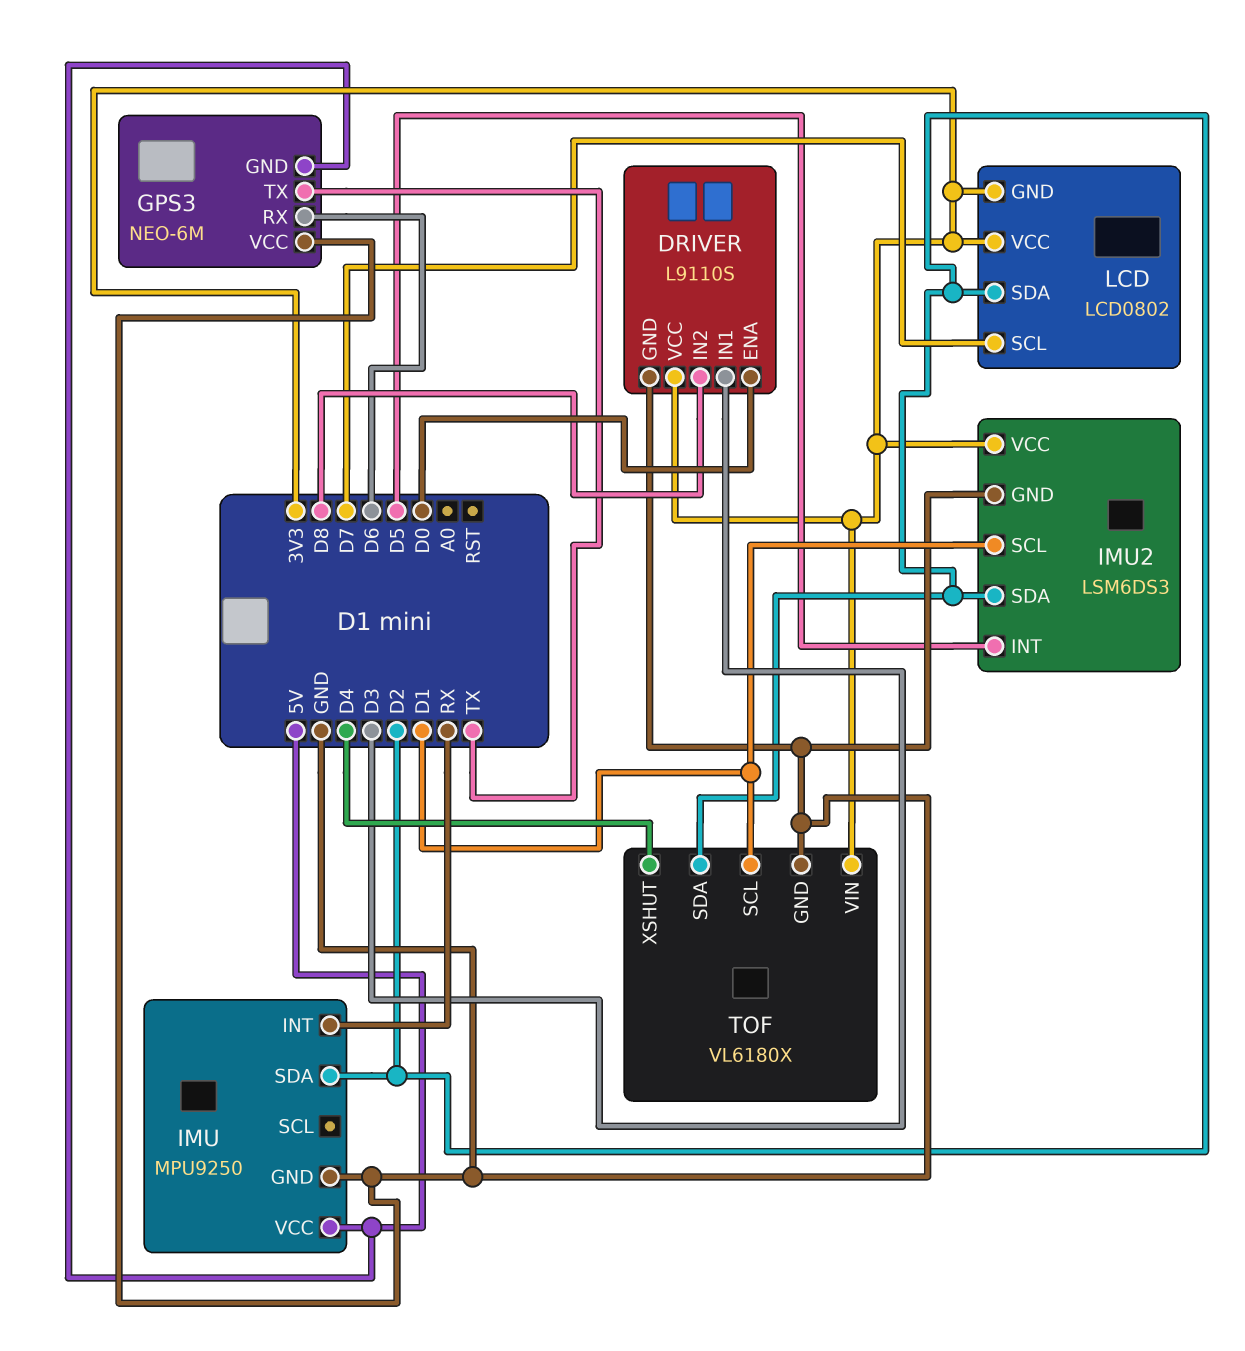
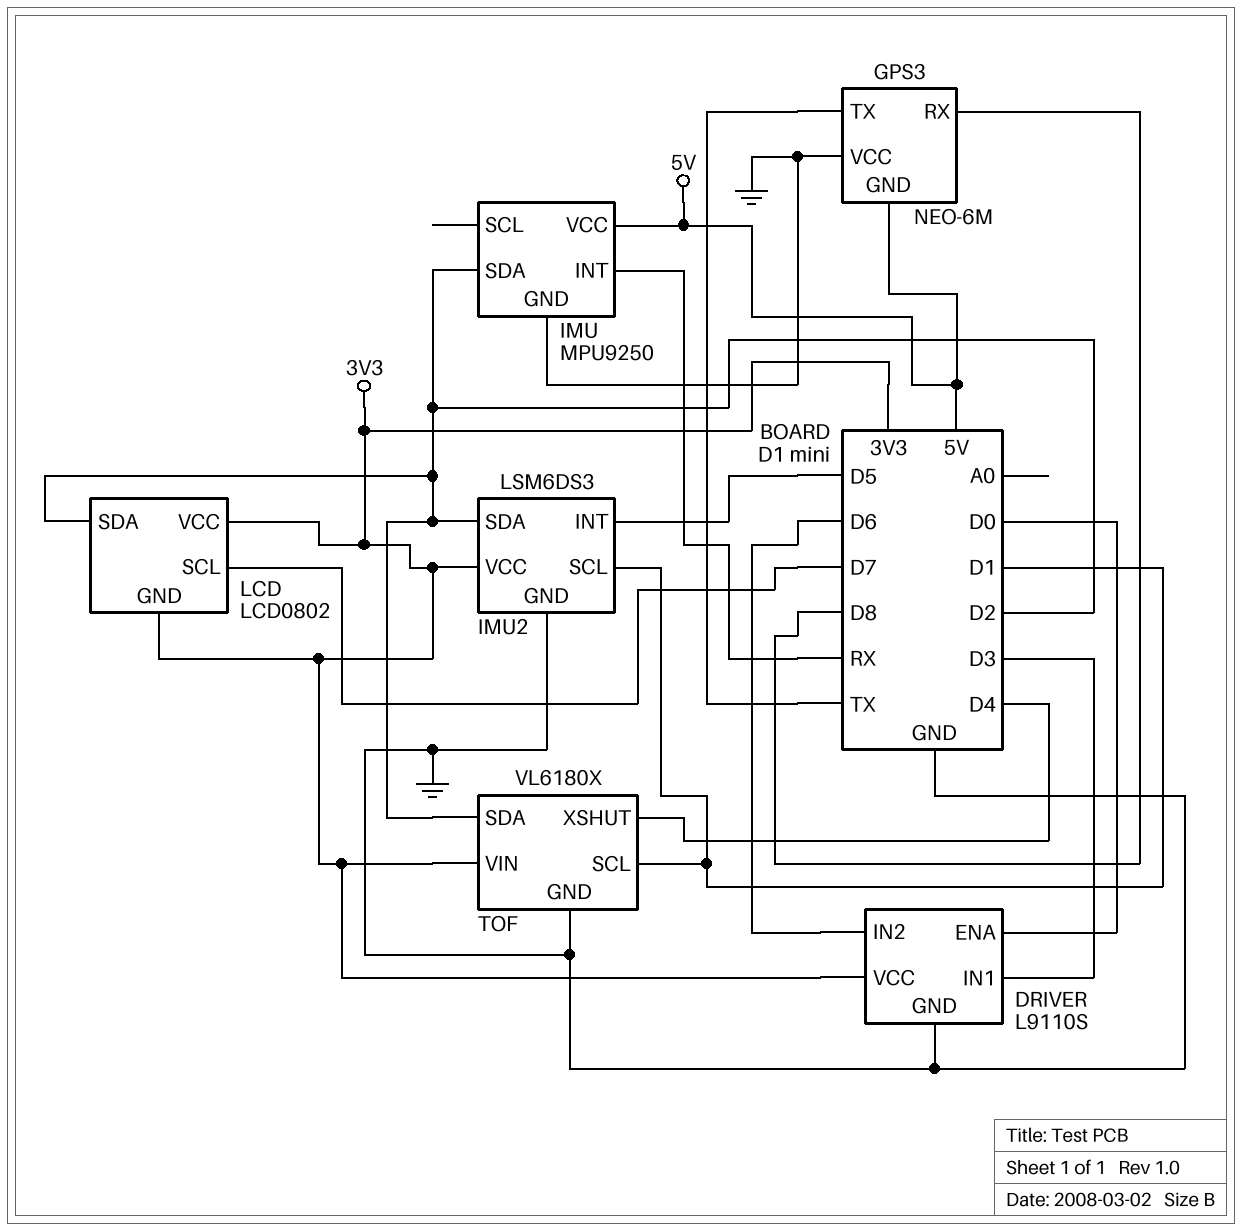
DRIVER pin IN2: D8 -> D6
GPS3 pin RX: D6 -> D8

